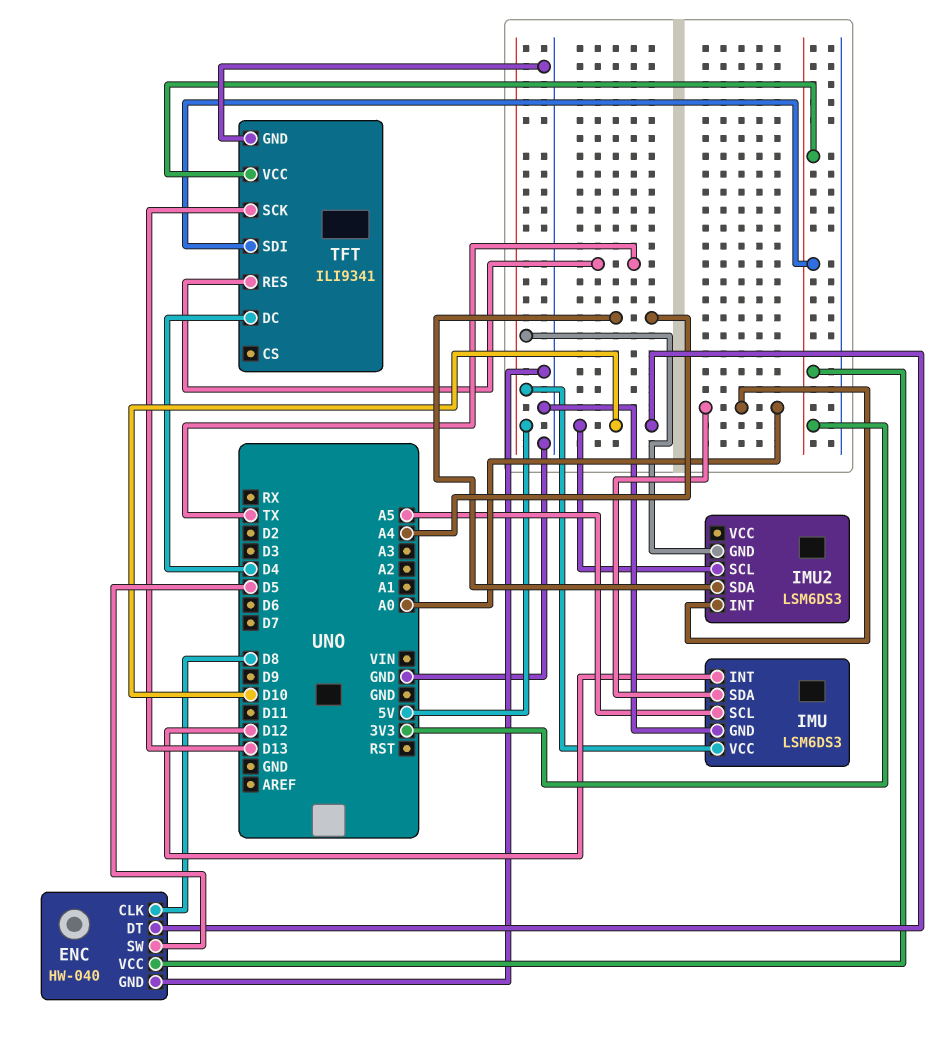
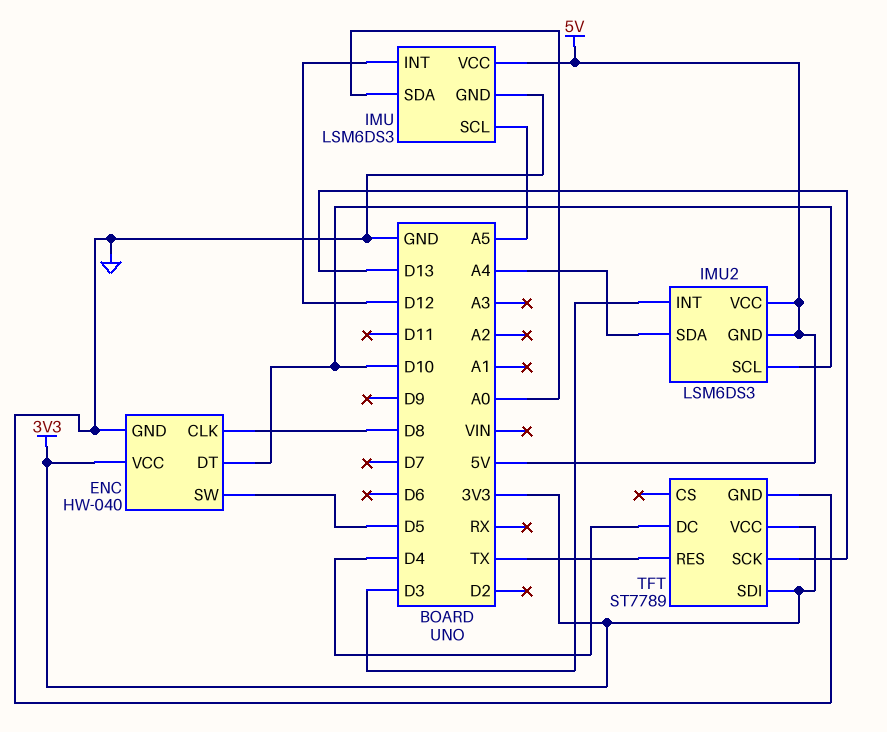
IMU2 pin INT: A0 -> D3
IMU2 pin VCC: none -> 5V
TFT: ILI9341 -> ST7789

